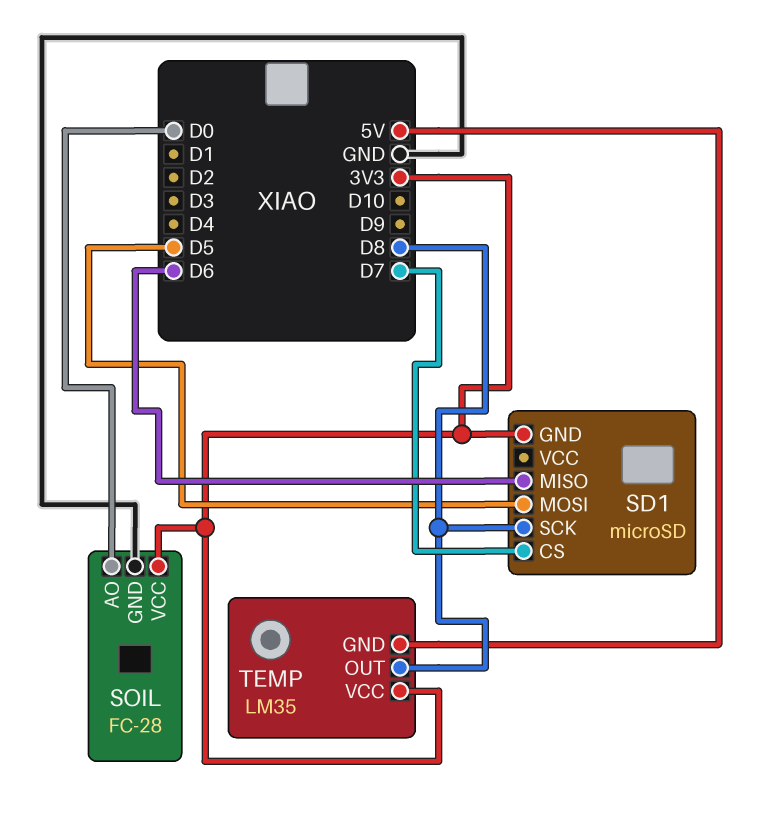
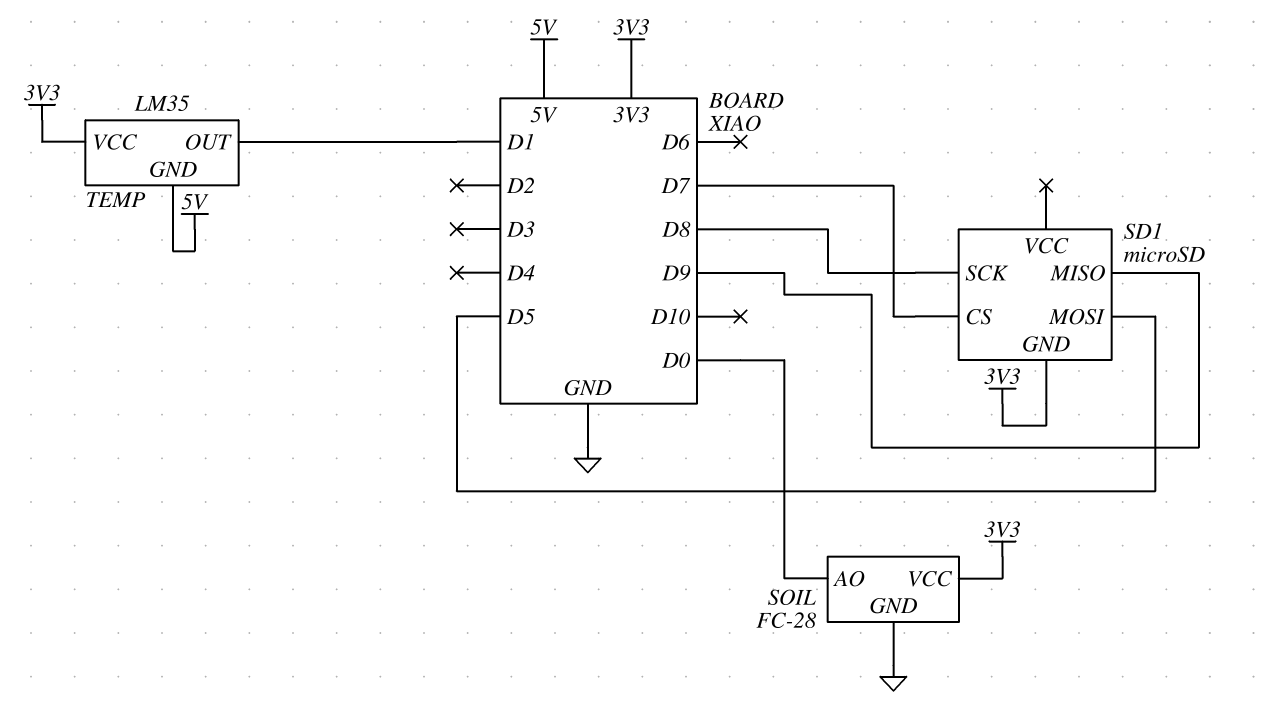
SD1 pin MISO: D6 -> D9
TEMP pin OUT: D8 -> D1

